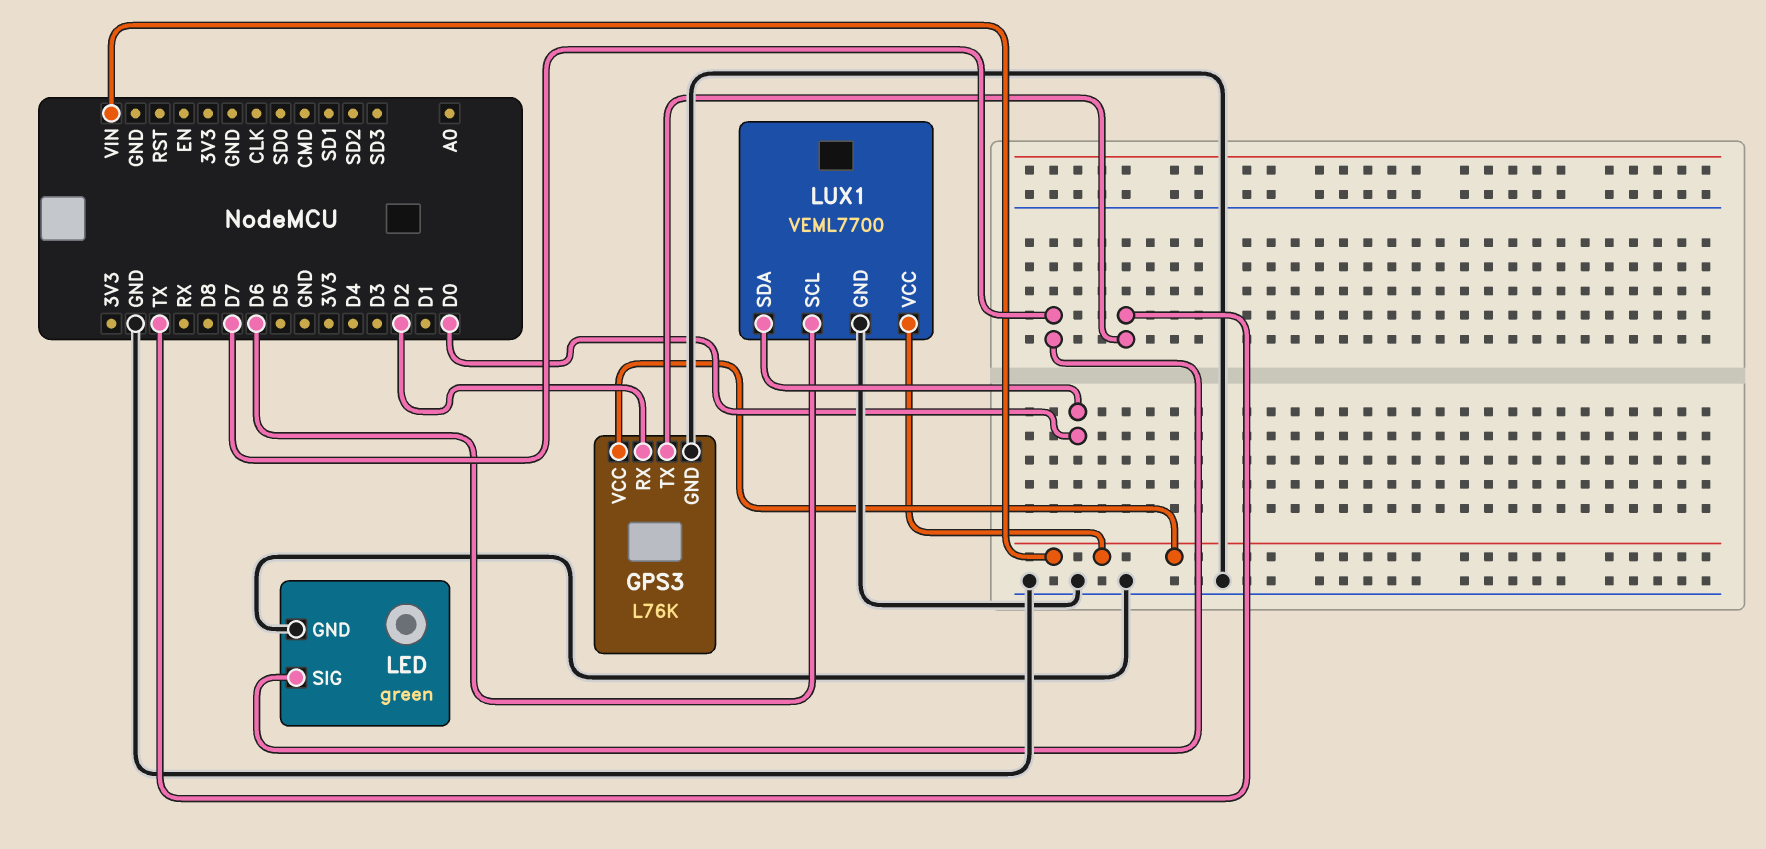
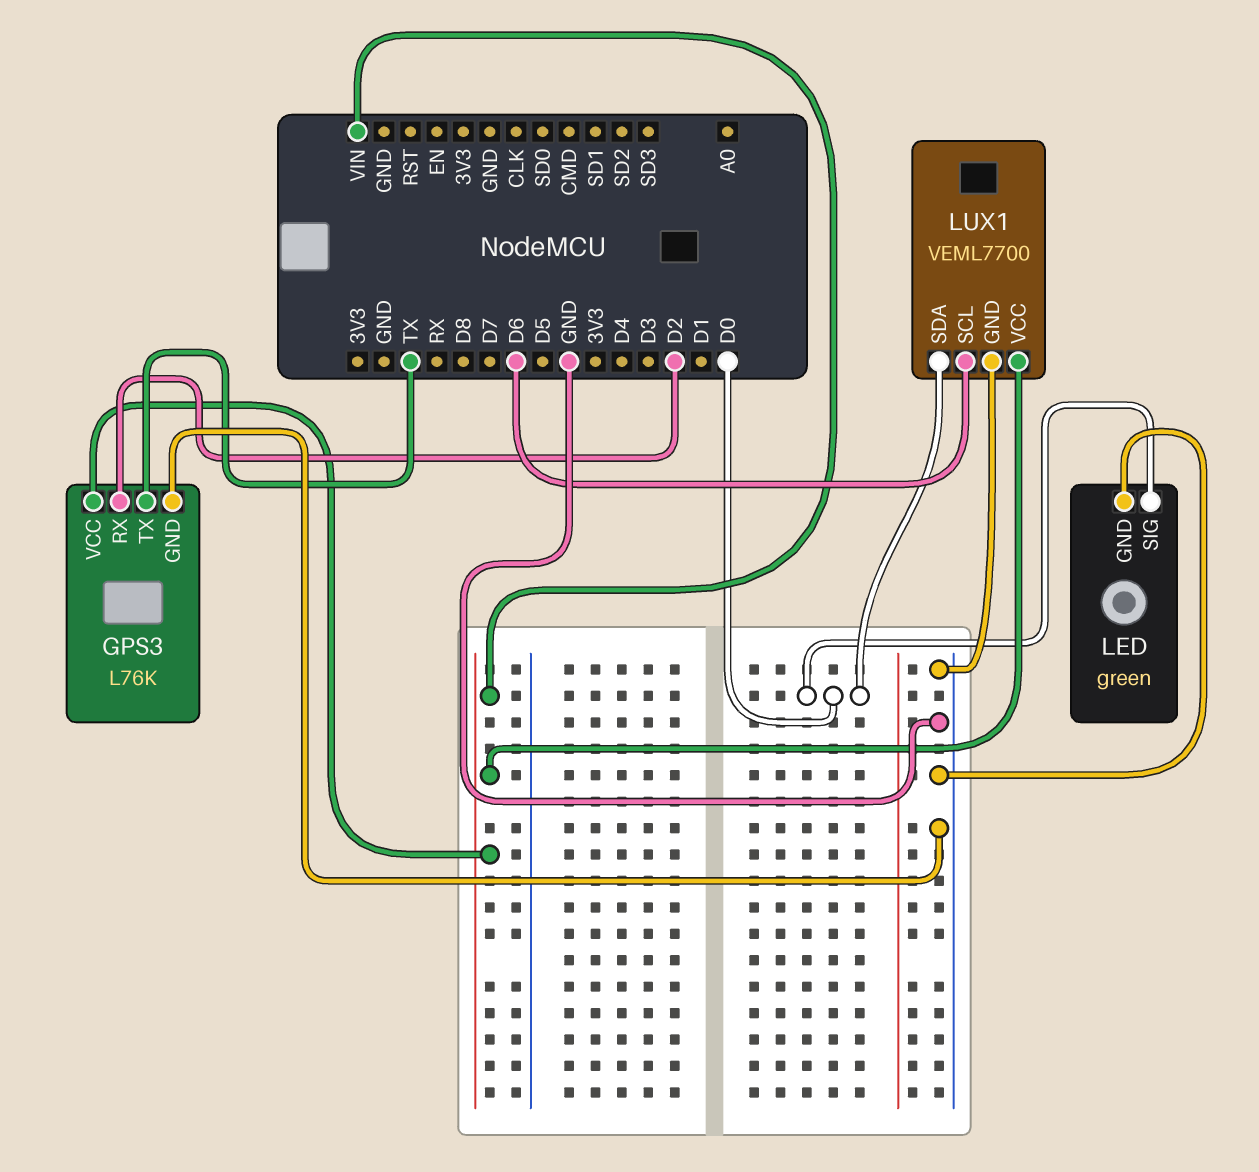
LED pin SIG: D7 -> D0

